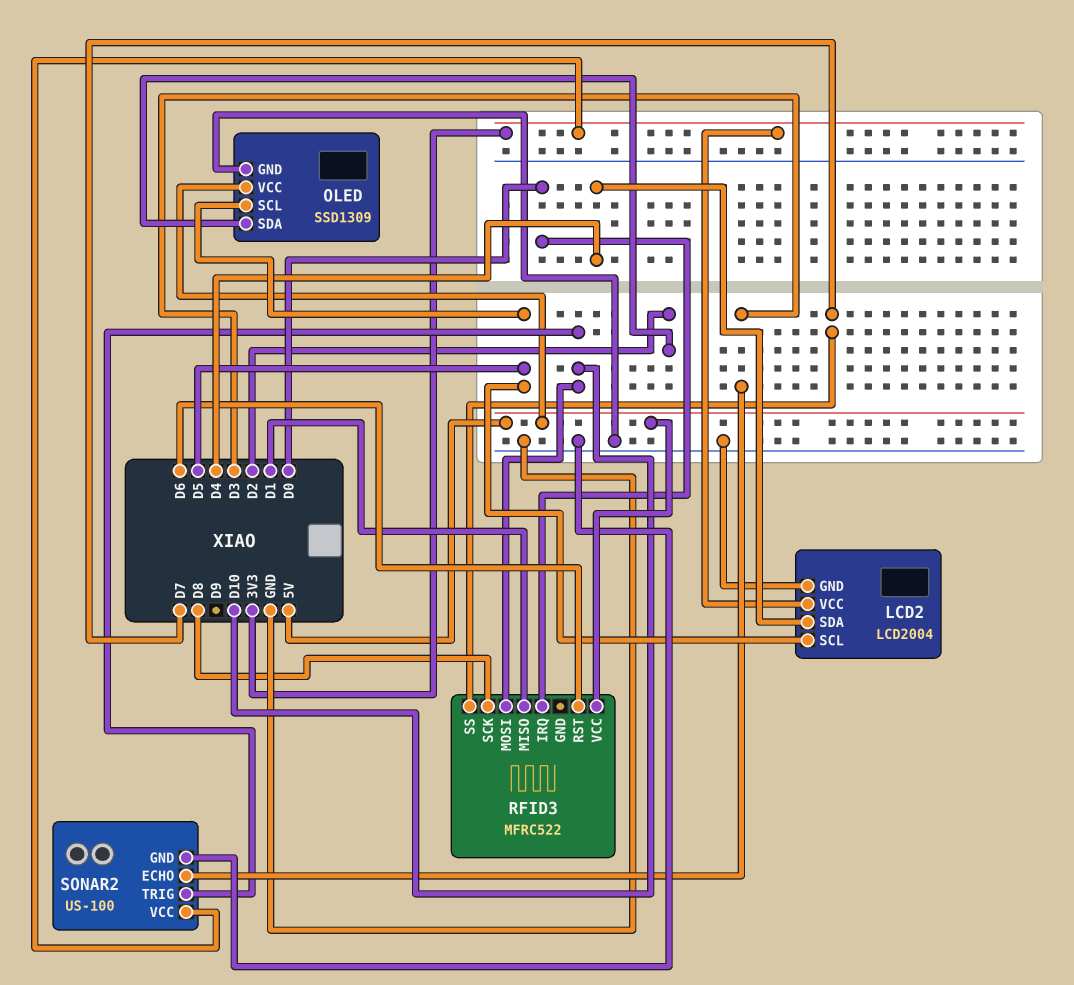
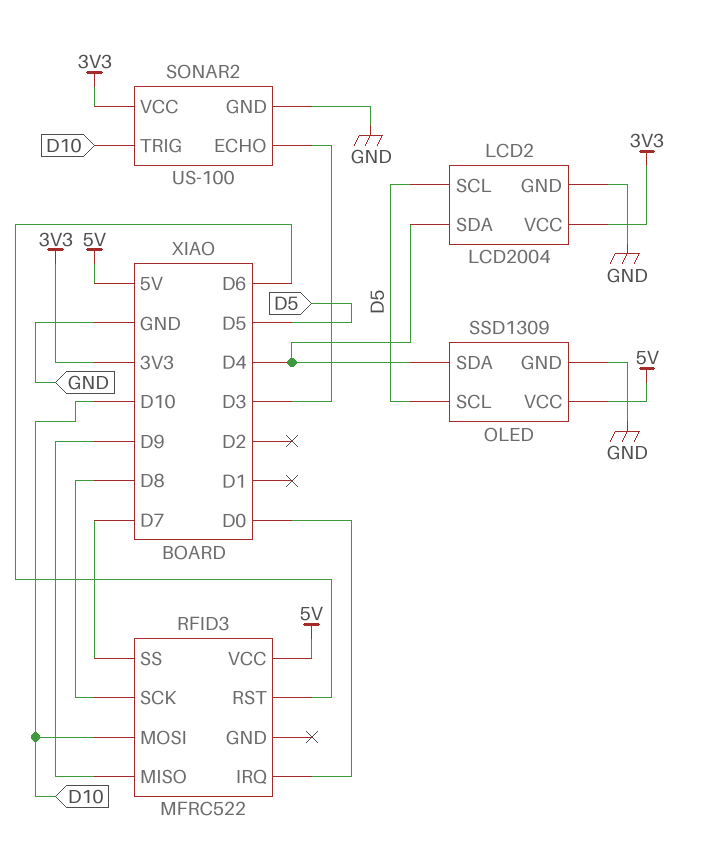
OLED pin SDA: D2 -> D4
RFID3 pin MISO: D1 -> D9

